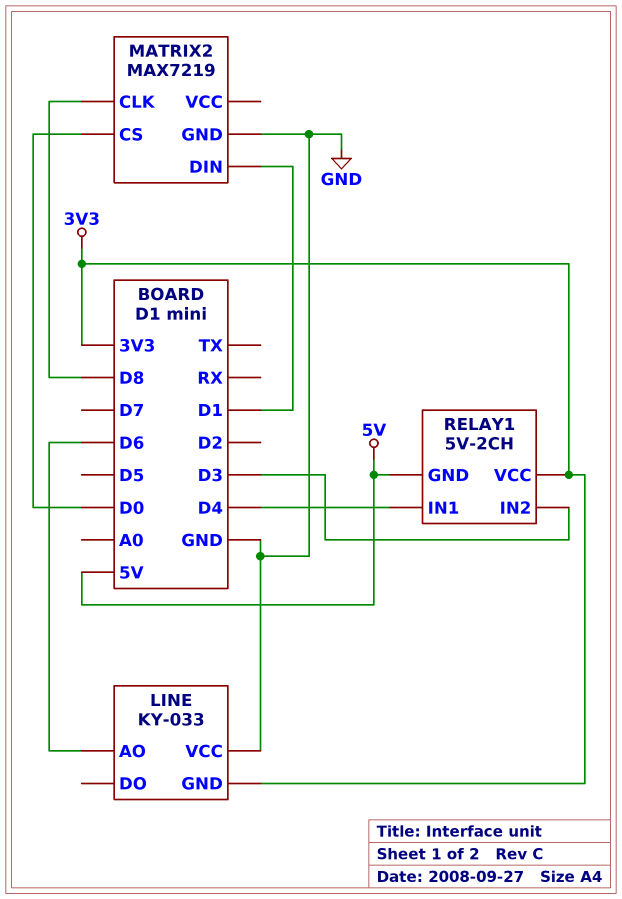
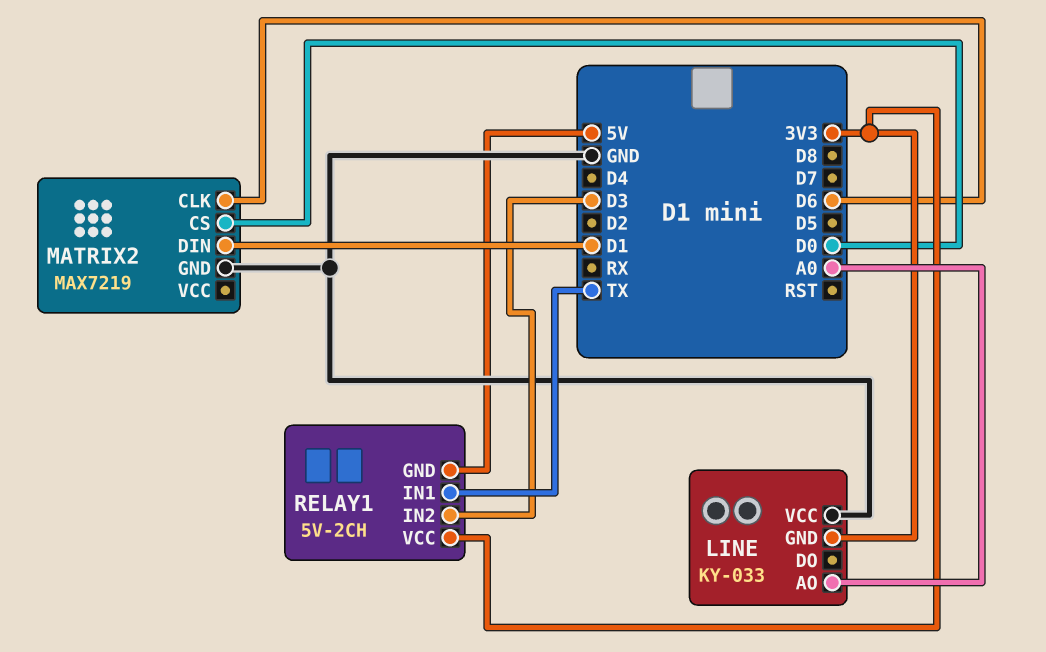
LINE pin AO: D6 -> A0
MATRIX2 pin CLK: D8 -> D6
RELAY1 pin IN1: D4 -> TX

